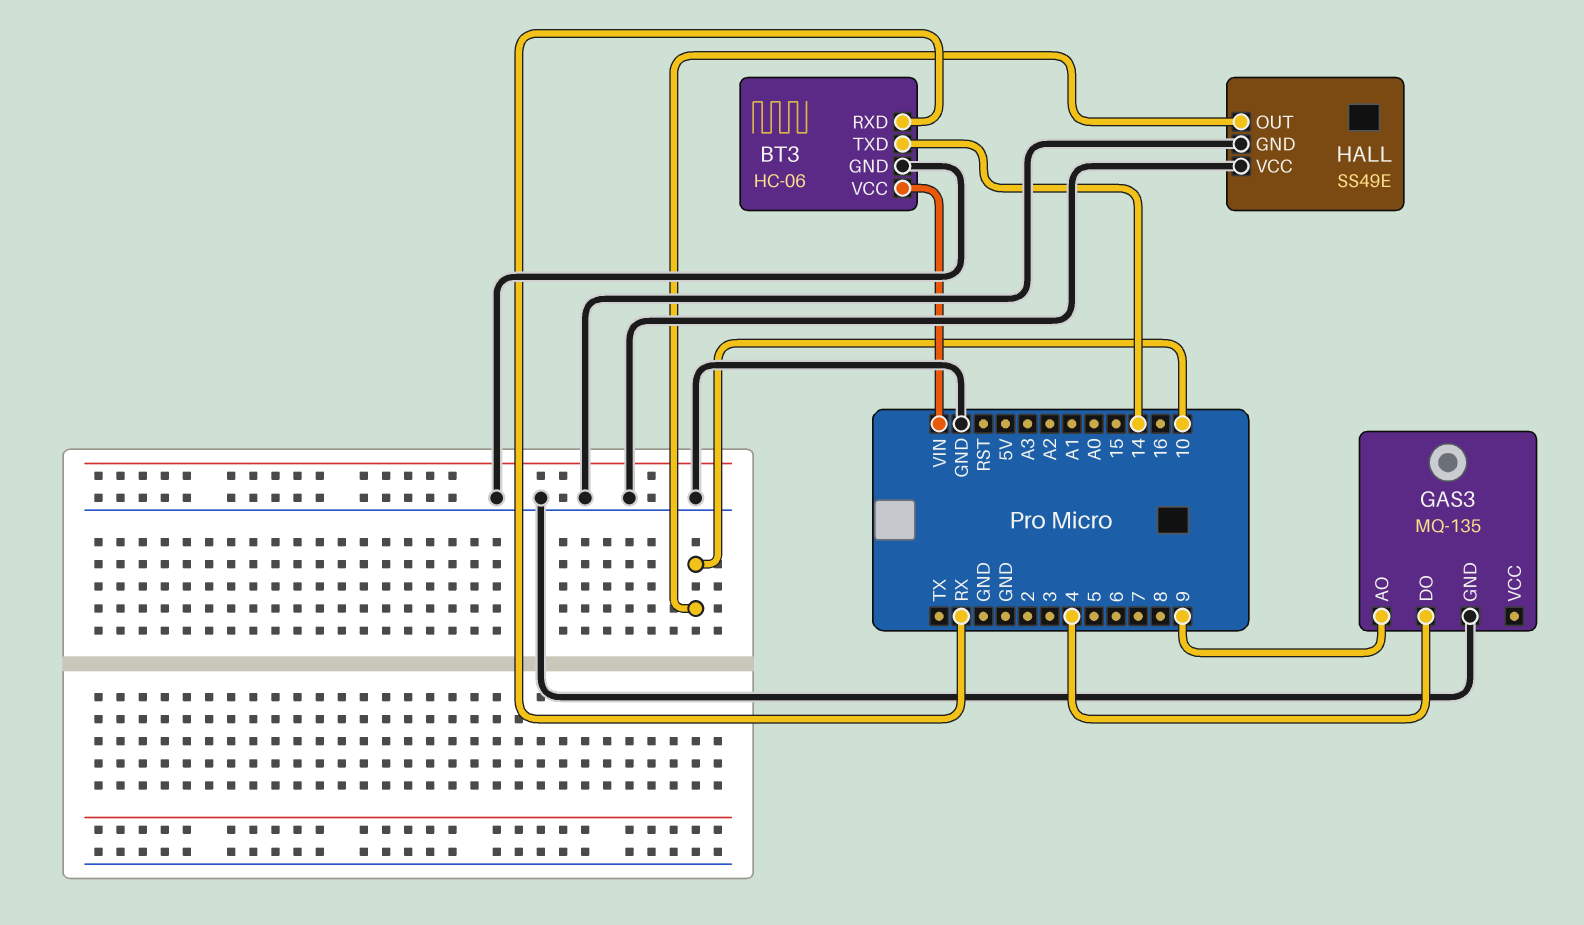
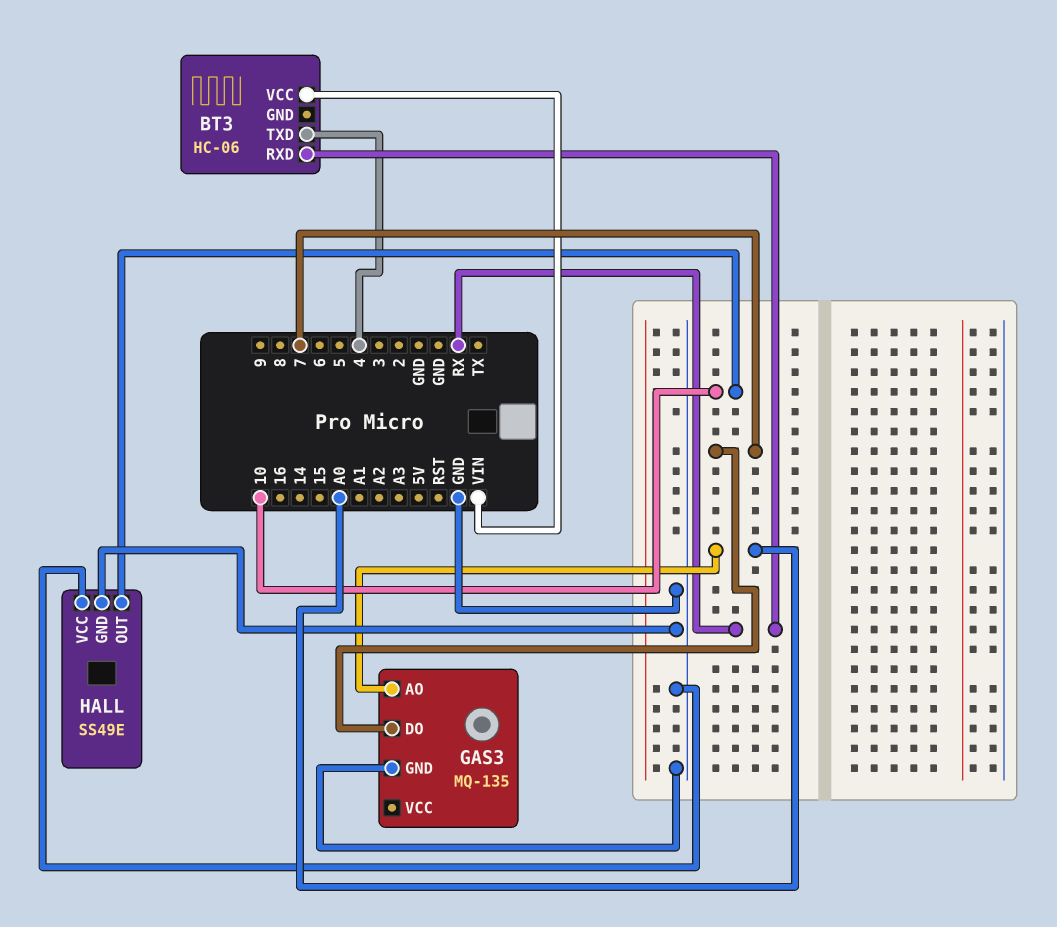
BT3 pin GND: GND -> none
BT3 pin TXD: 14 -> 4
GAS3 pin AO: 9 -> A0
GAS3 pin DO: 4 -> 7

